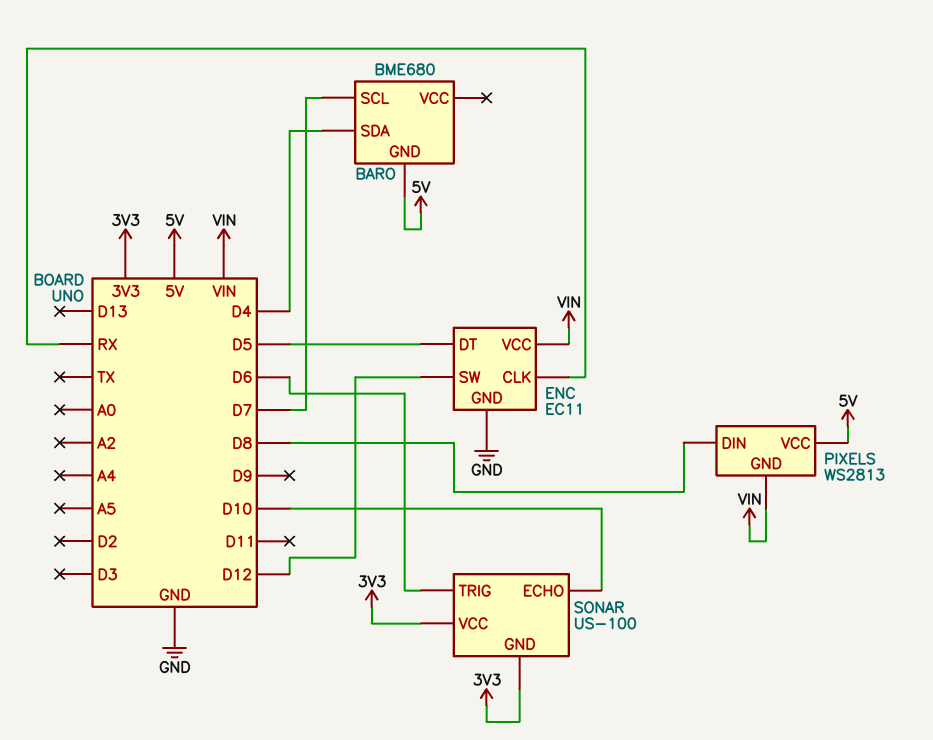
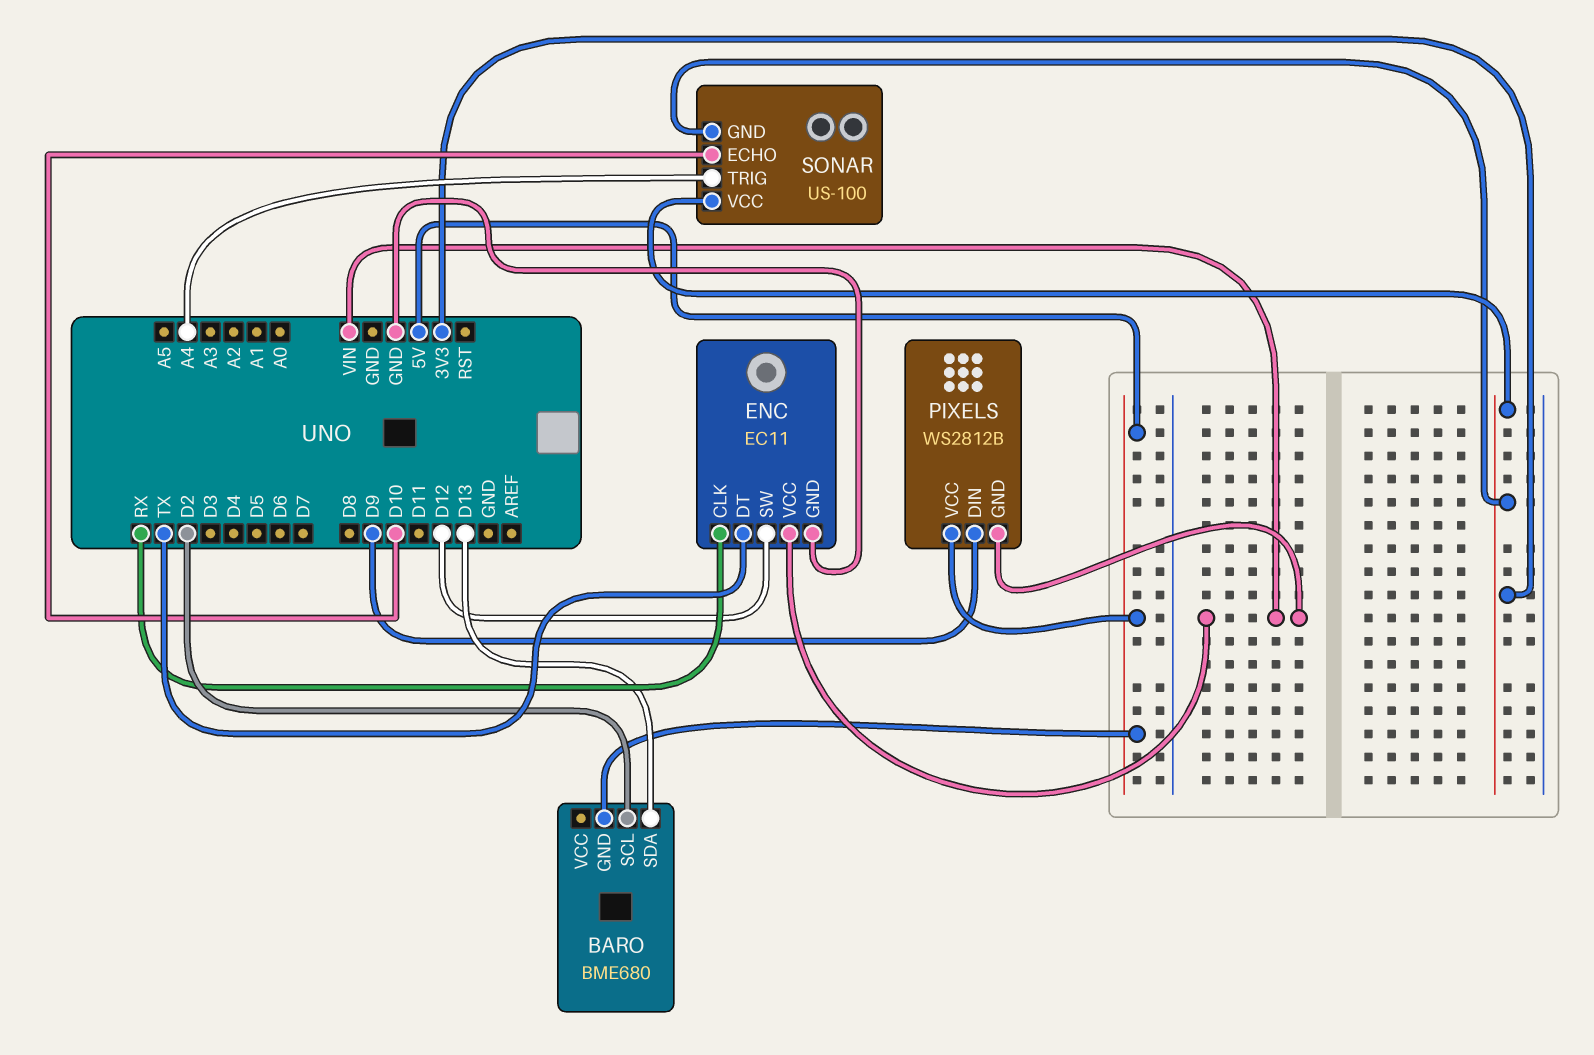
BARO pin SCL: D7 -> D2
BARO pin SDA: D4 -> D13
ENC pin DT: D5 -> TX
PIXELS: WS2813 -> WS2812B
PIXELS pin DIN: D8 -> D9
SONAR pin TRIG: D6 -> A4

